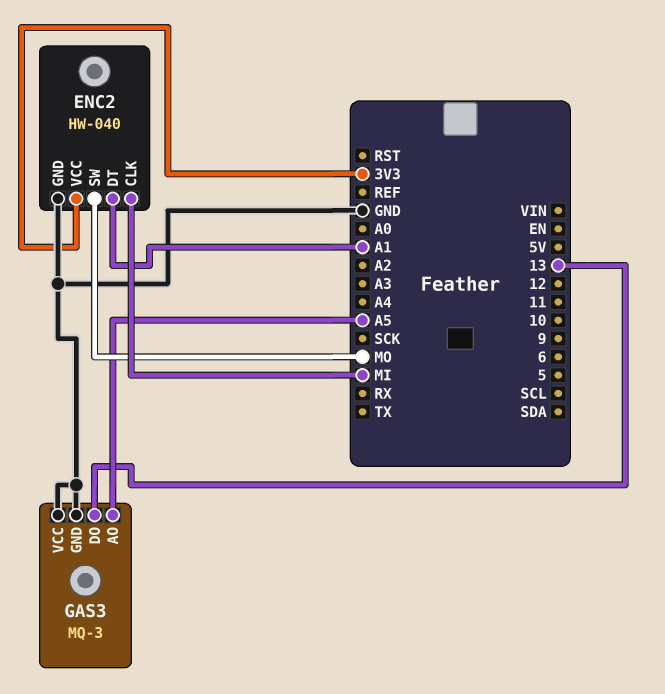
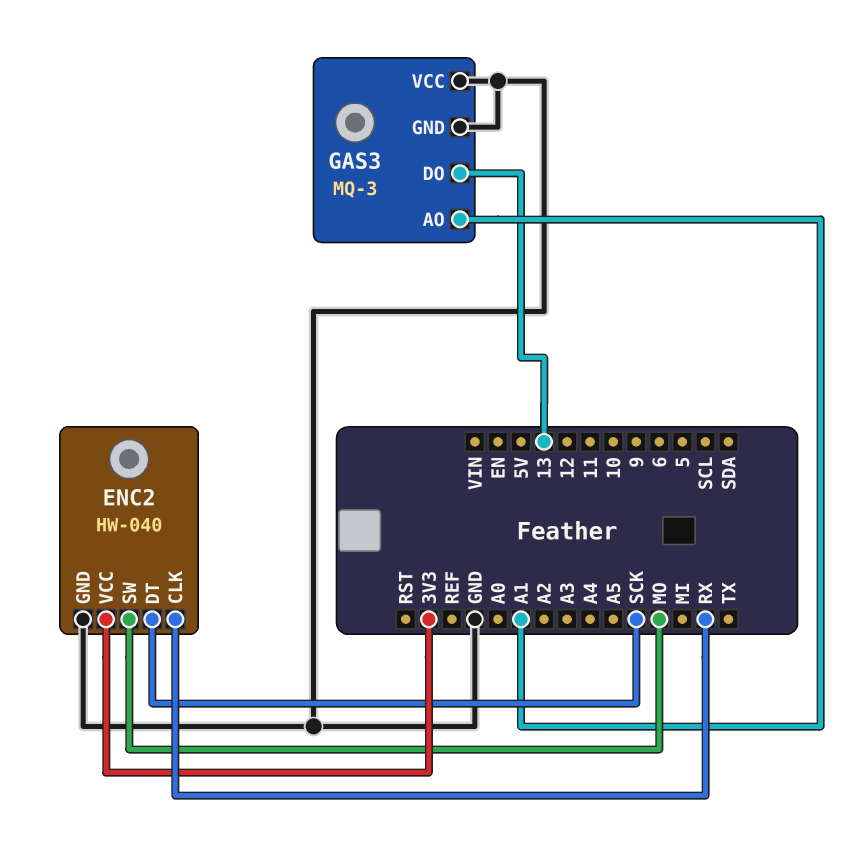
ENC2 pin CLK: MI -> RX
ENC2 pin DT: A1 -> SCK
GAS3 pin AO: A5 -> A1

